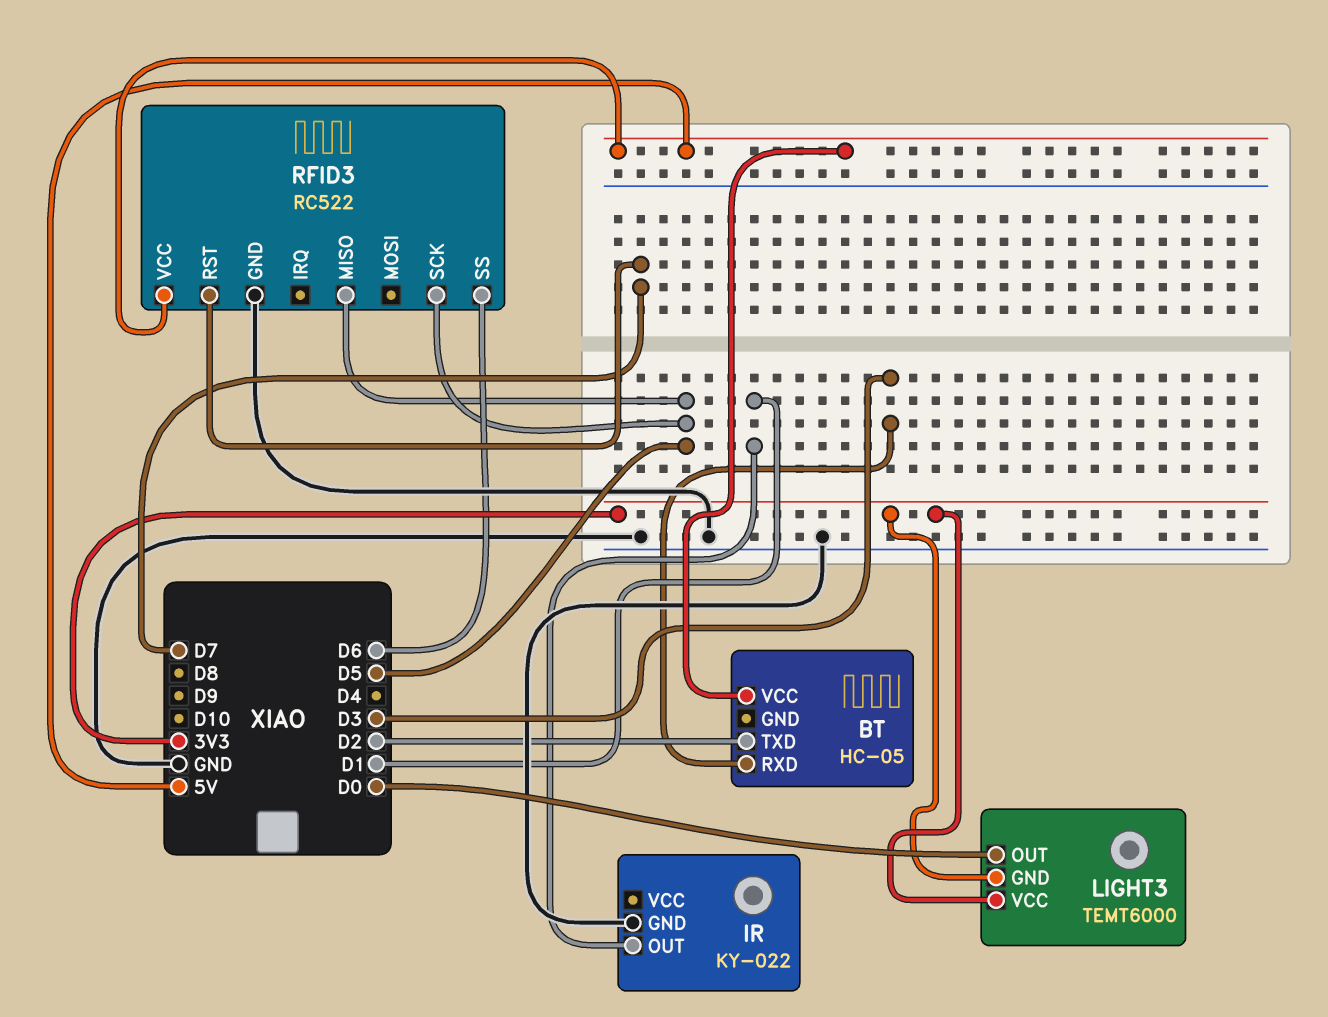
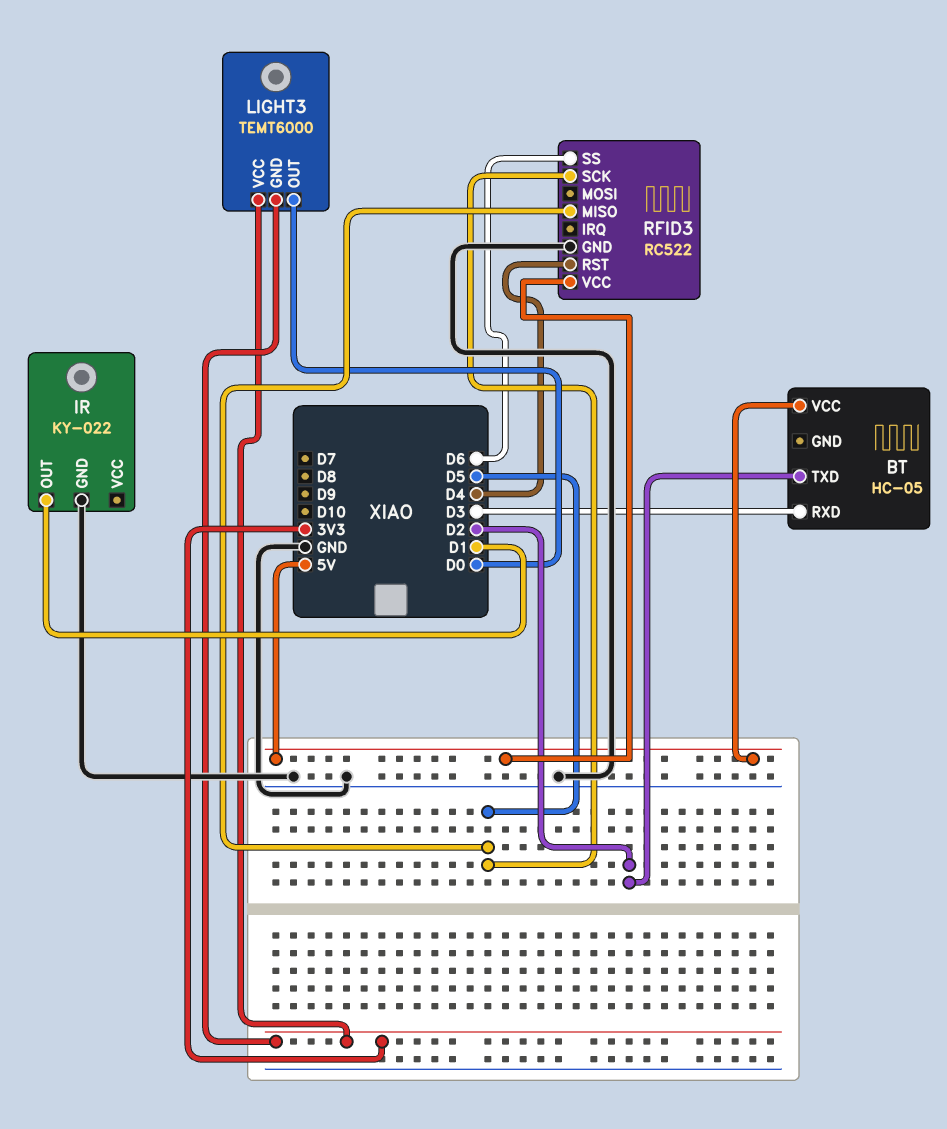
RFID3 pin RST: D7 -> D4

